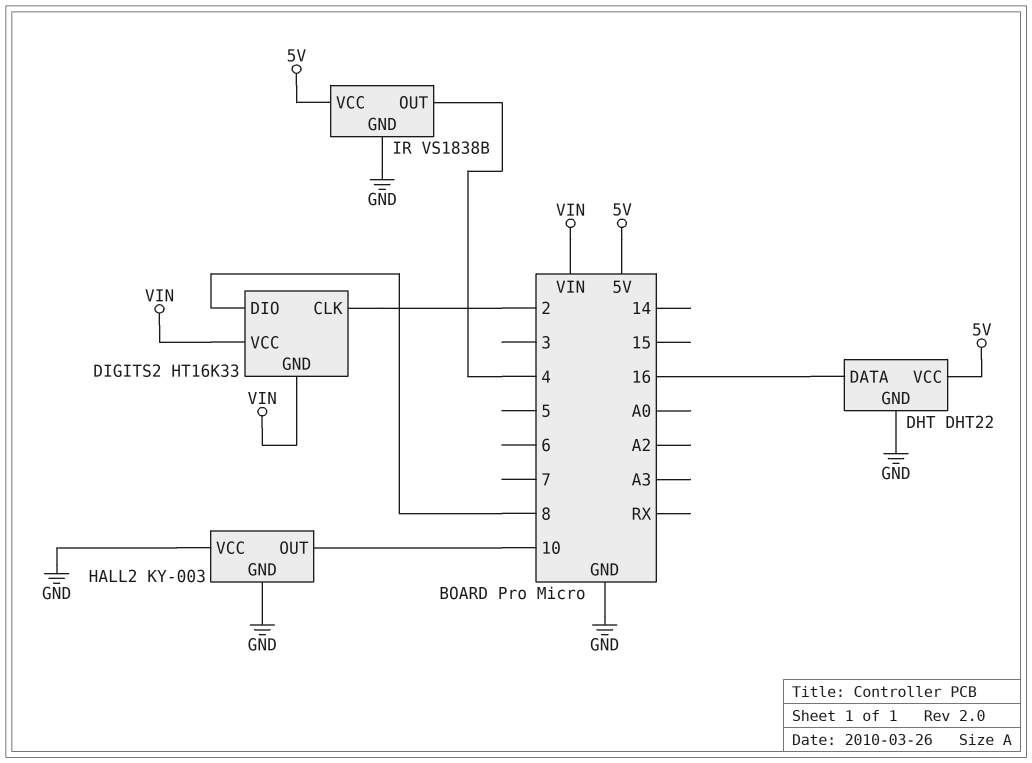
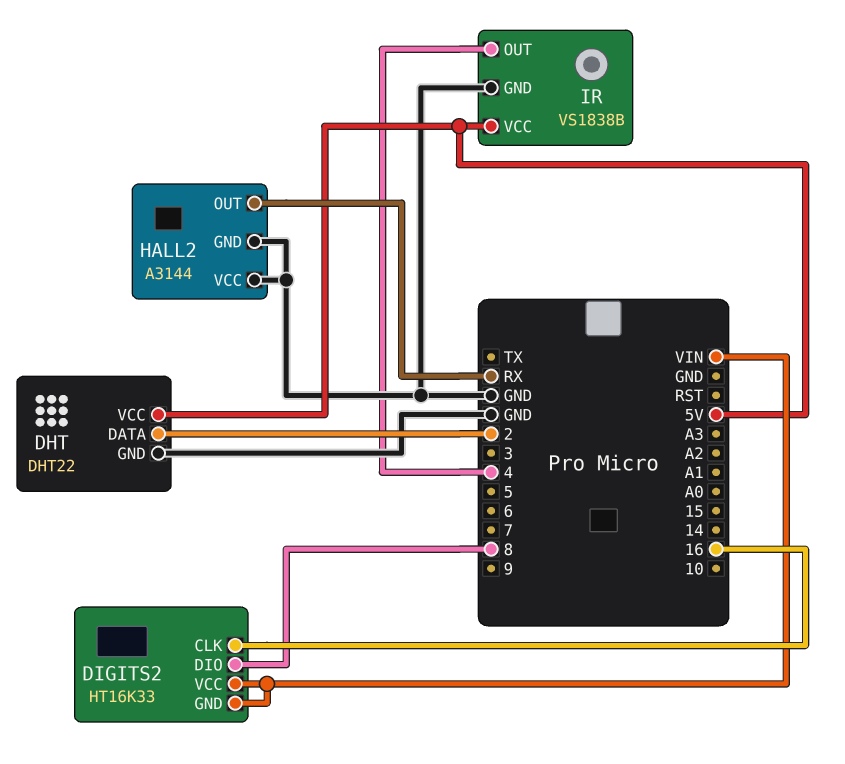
DHT pin DATA: 16 -> 2
DIGITS2 pin CLK: 2 -> 16
HALL2: KY-003 -> A3144
HALL2 pin OUT: 10 -> RX

